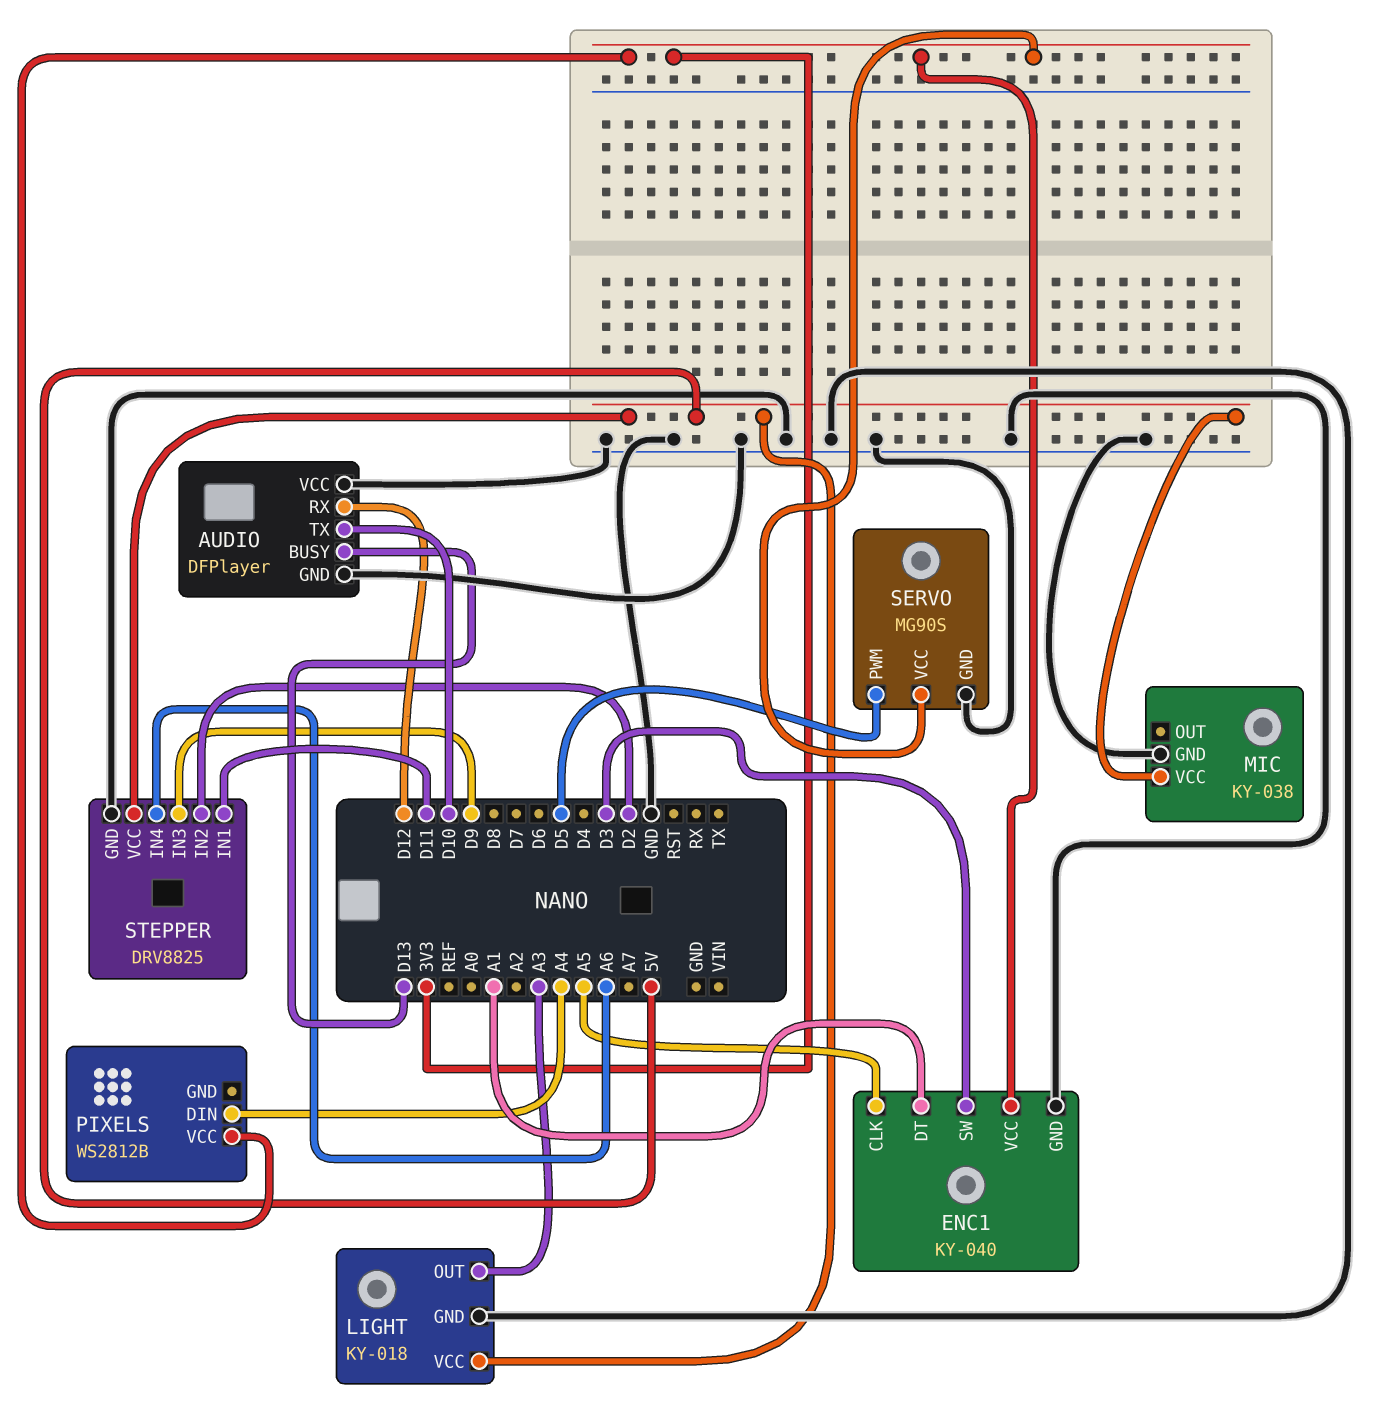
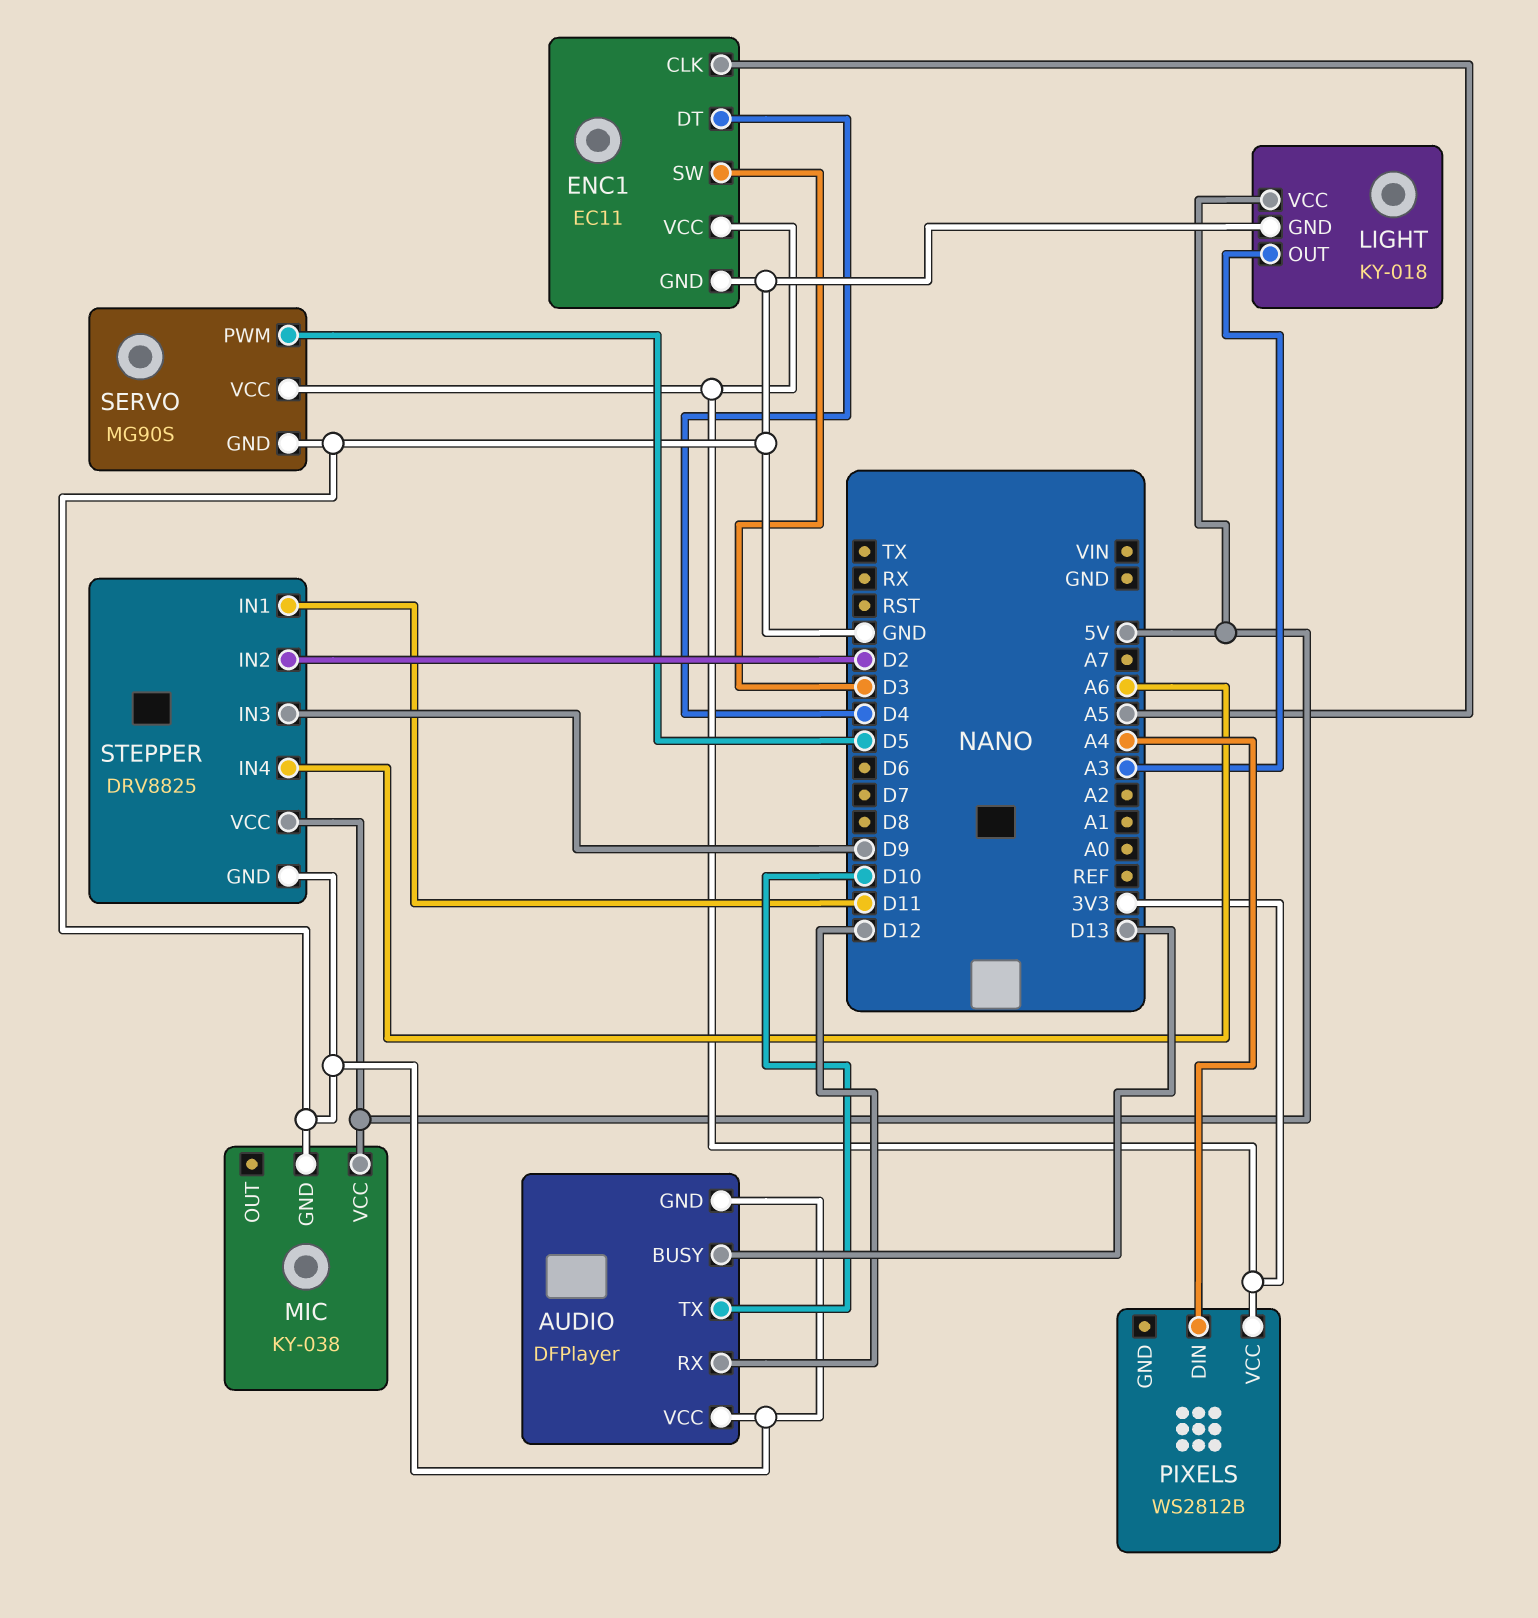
ENC1: KY-040 -> EC11
ENC1 pin DT: A1 -> D4

